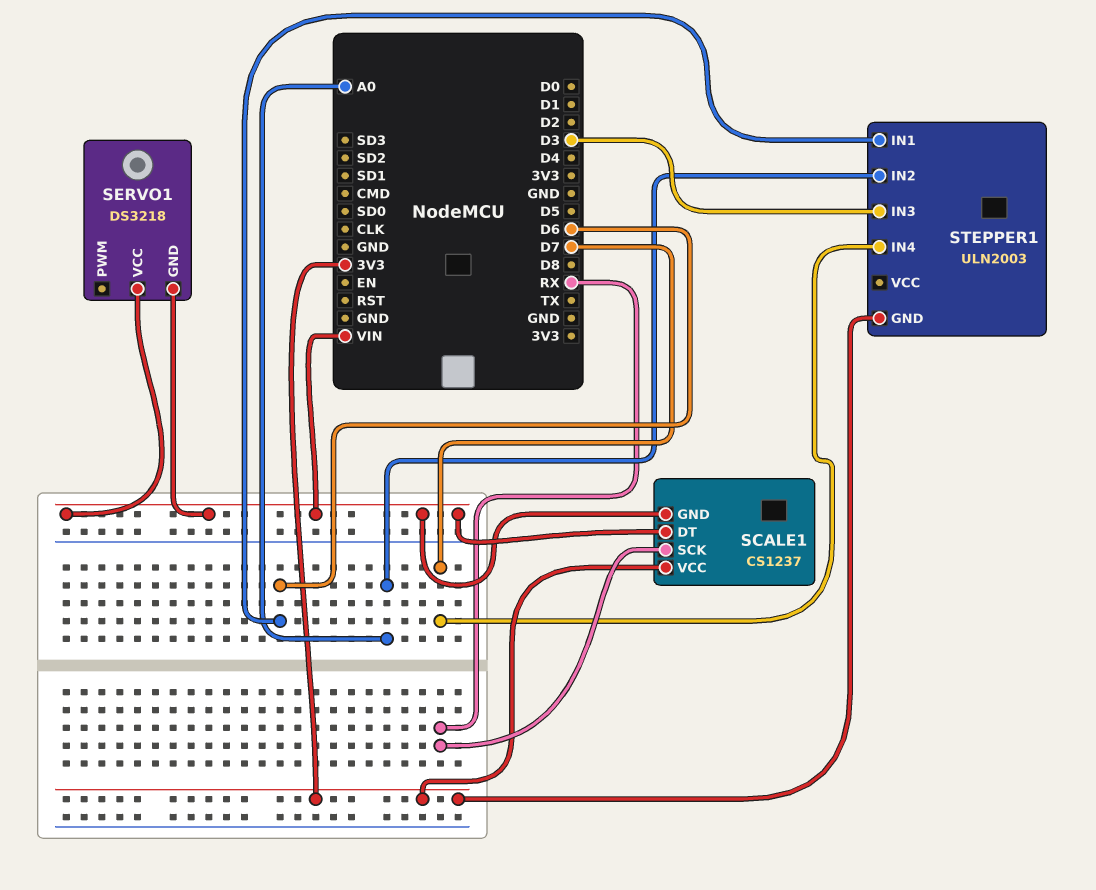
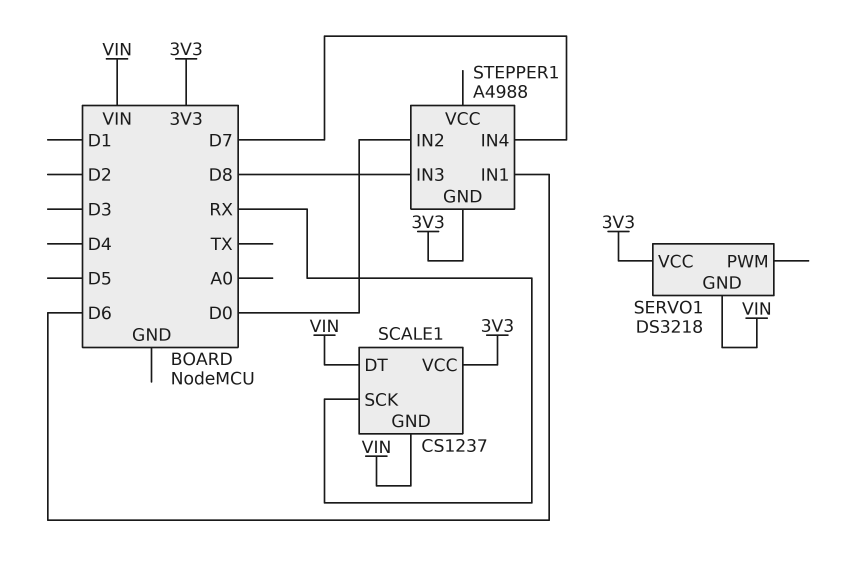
SERVO1 pin VCC: VIN -> 3V3
STEPPER1: ULN2003 -> A4988
STEPPER1 pin IN2: A0 -> D0
STEPPER1 pin IN3: D3 -> D8

